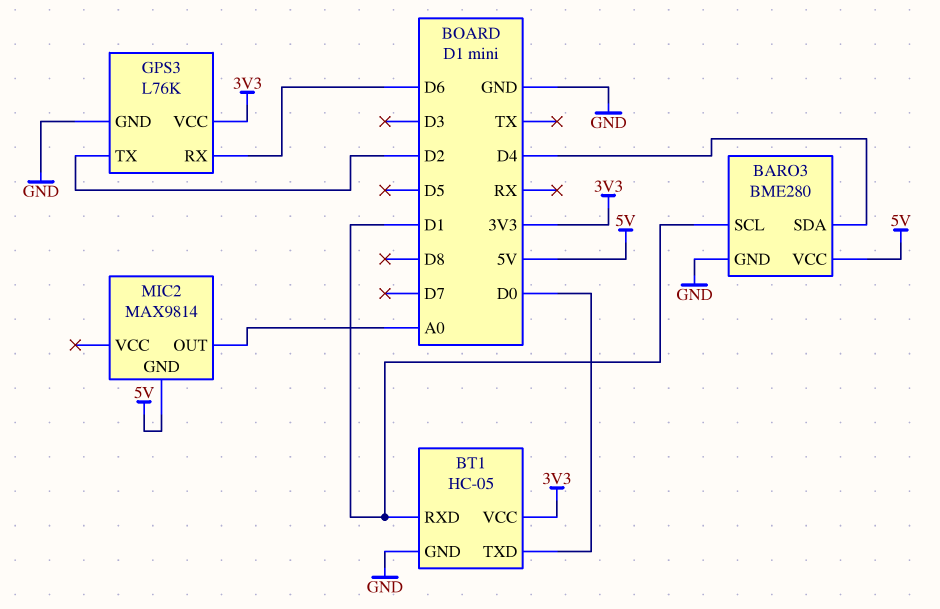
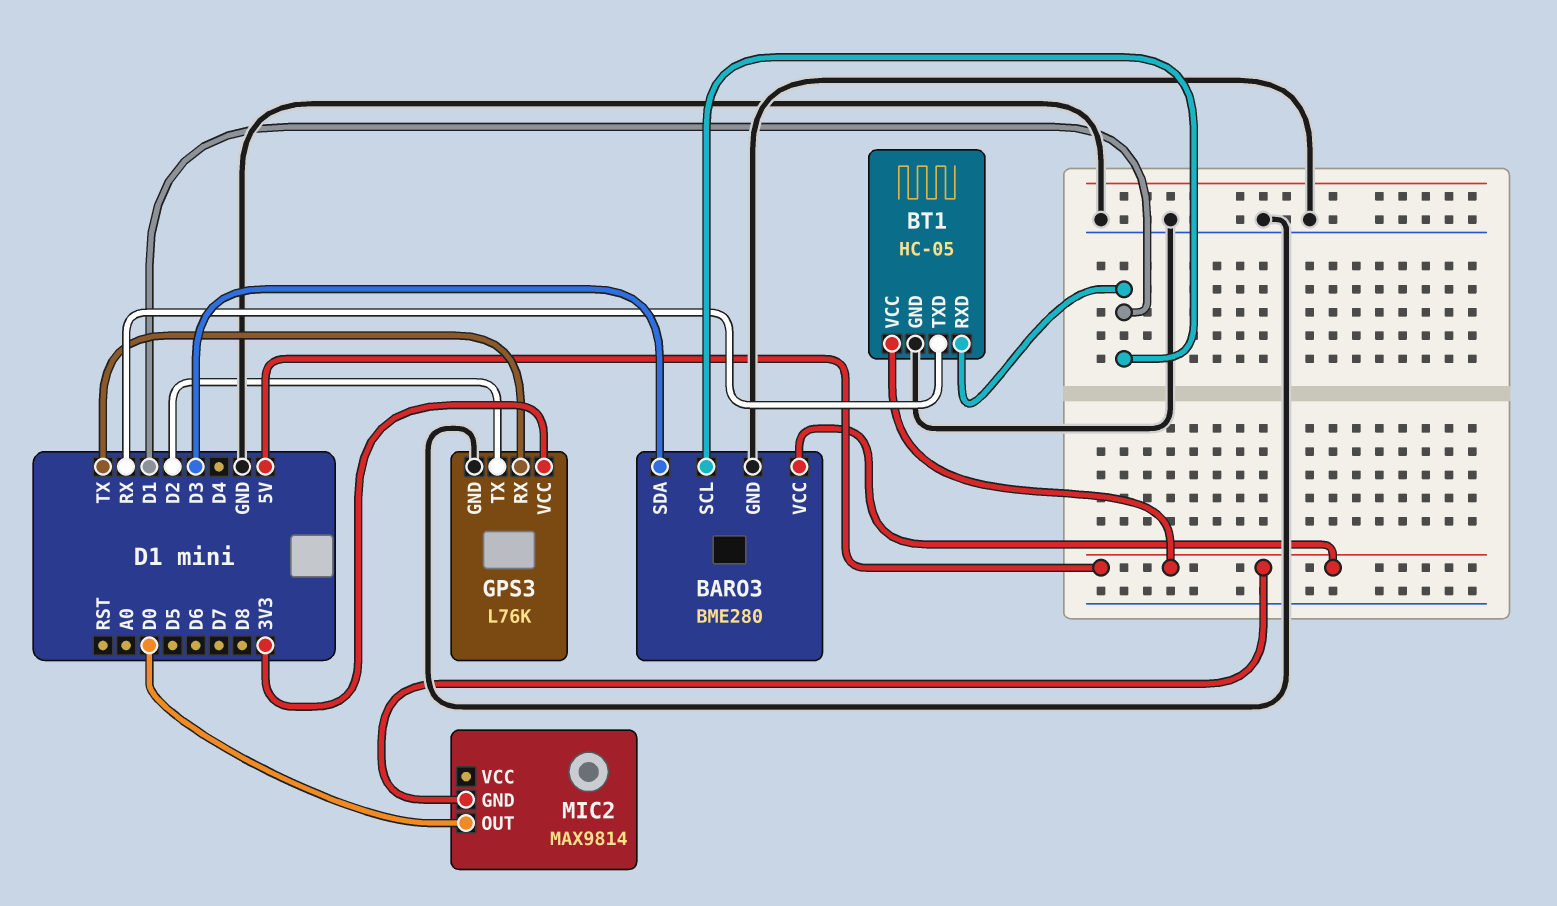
BARO3 pin SDA: D4 -> D3
BT1 pin TXD: D0 -> RX
BT1 pin VCC: 3V3 -> 5V
GPS3 pin RX: D6 -> TX
MIC2 pin OUT: A0 -> D0

